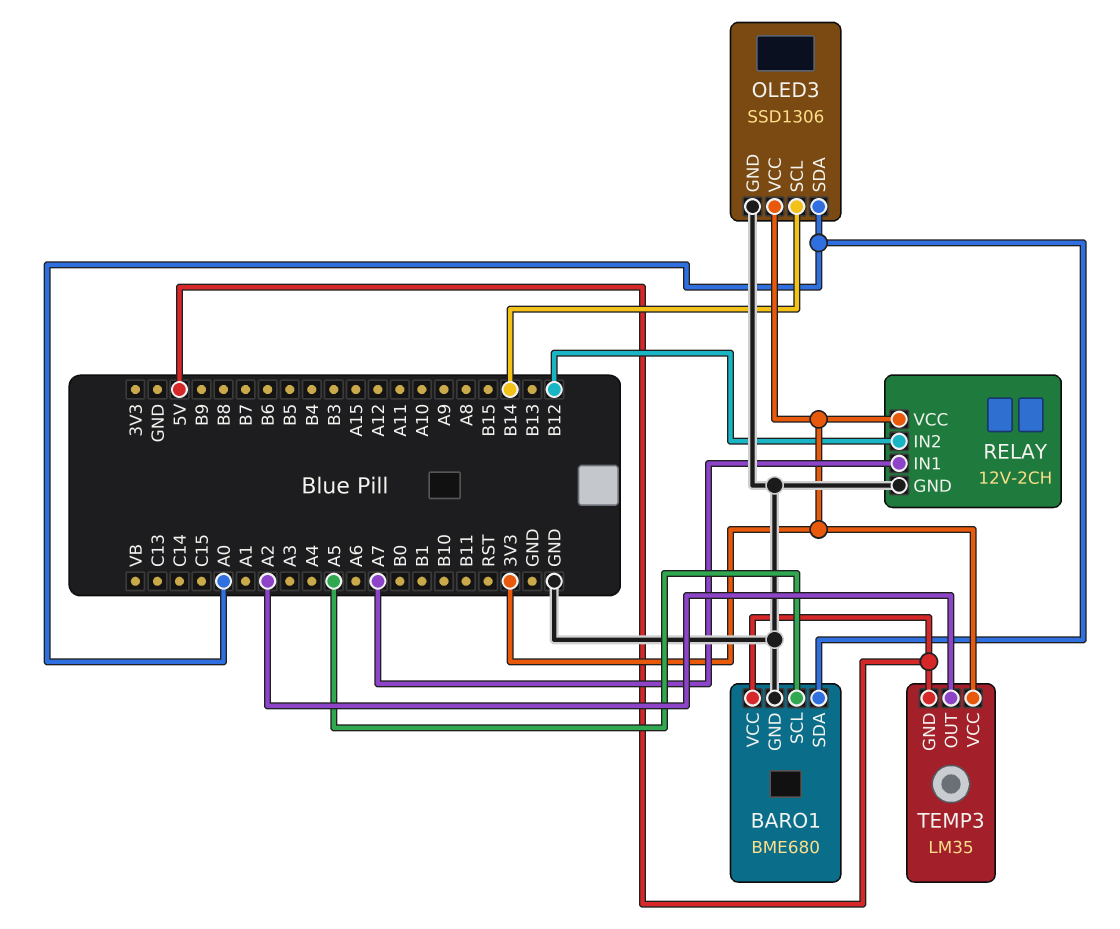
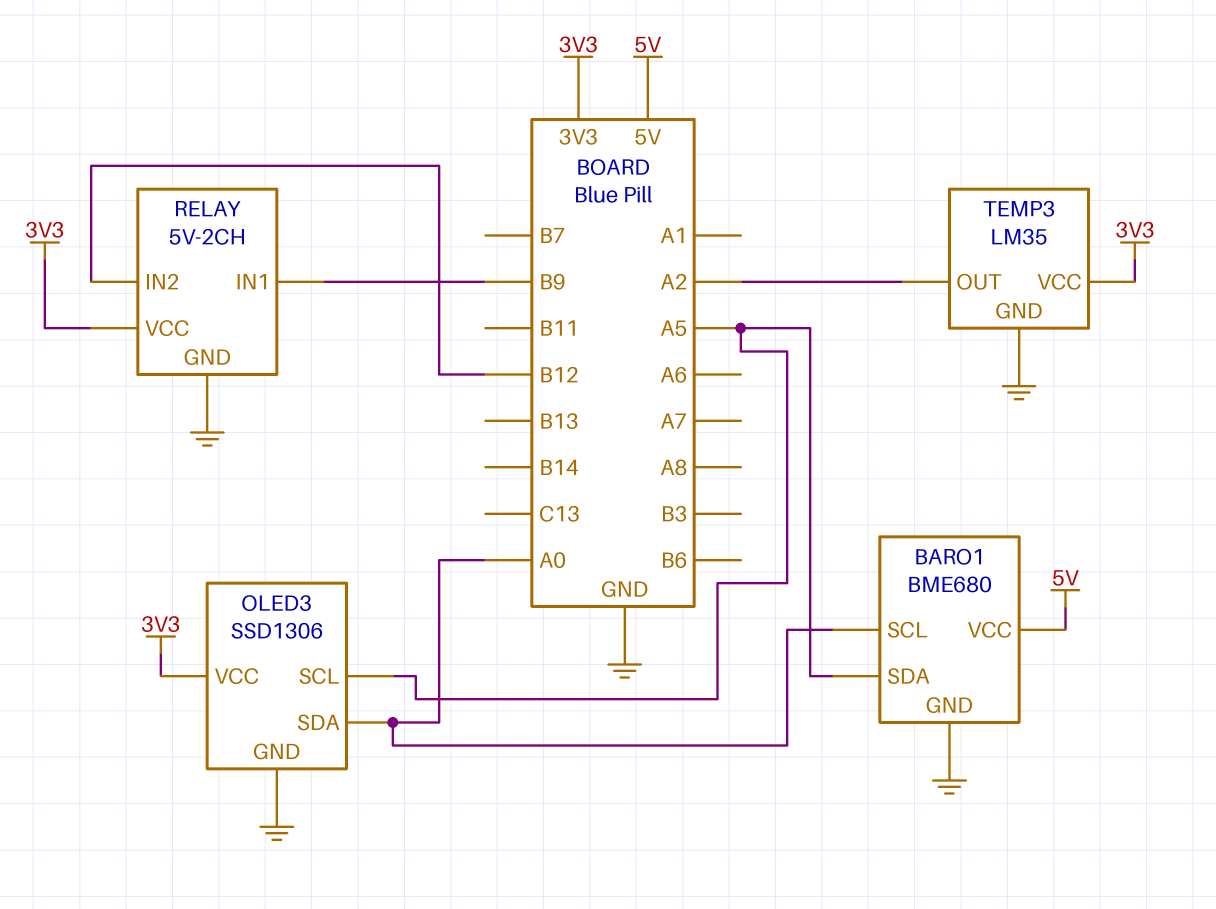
BARO1 pin SCL: A5 -> A0
BARO1 pin SDA: A0 -> A5
OLED3 pin SCL: B14 -> A5
RELAY: 12V-2CH -> 5V-2CH
RELAY pin IN1: A7 -> B9
TEMP3 pin GND: 5V -> GND

